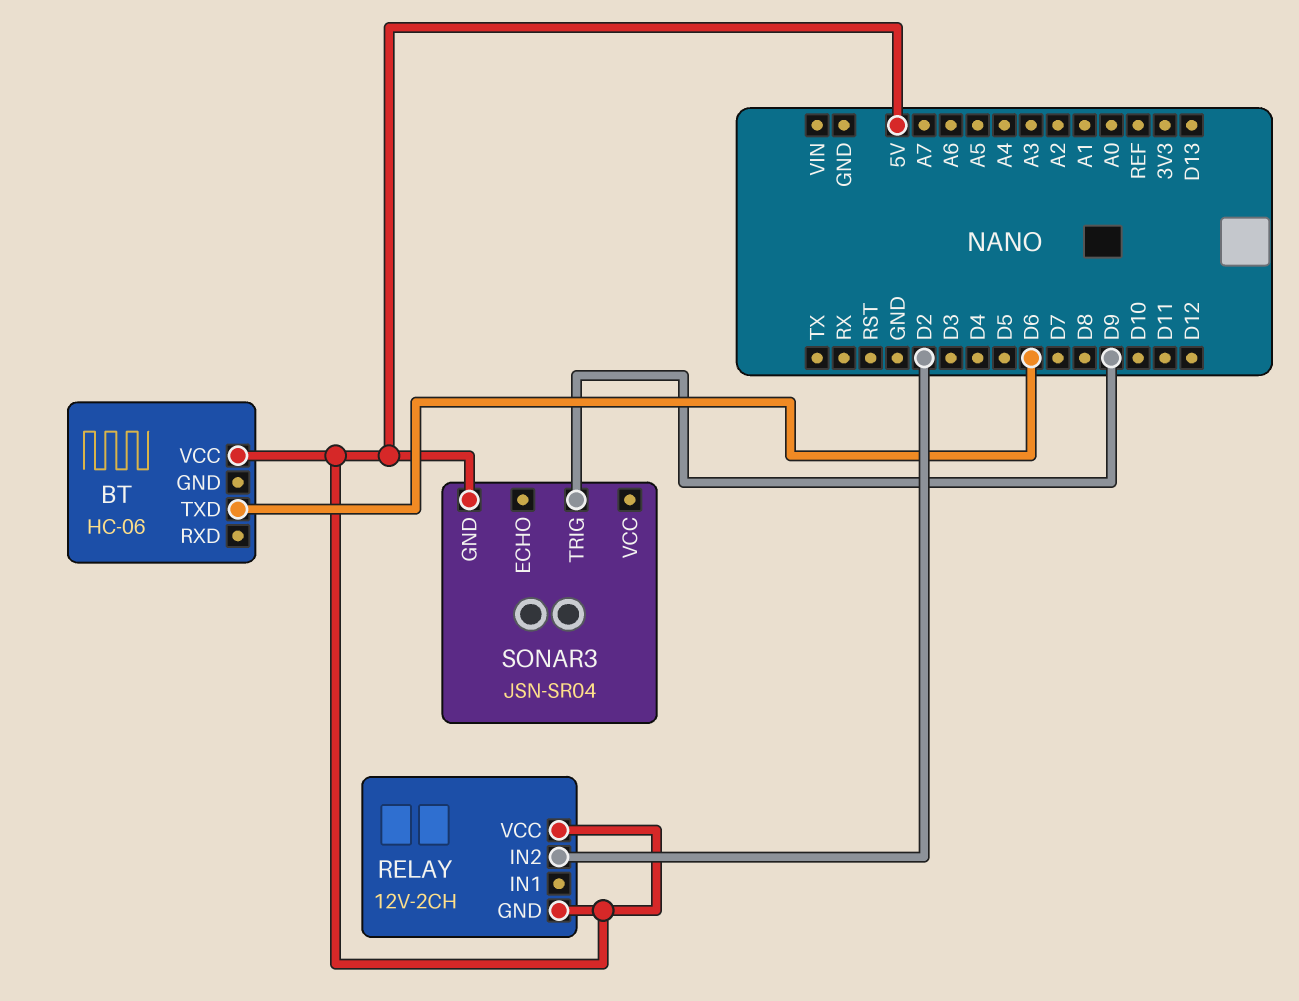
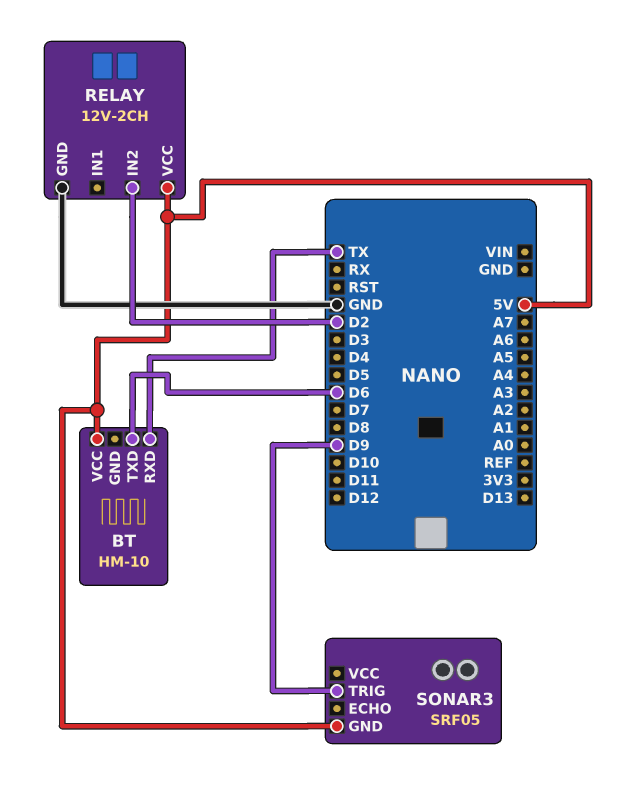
BT: HC-06 -> HM-10
BT pin RXD: none -> TX
RELAY pin GND: 5V -> GND
SONAR3: JSN-SR04 -> SRF05

